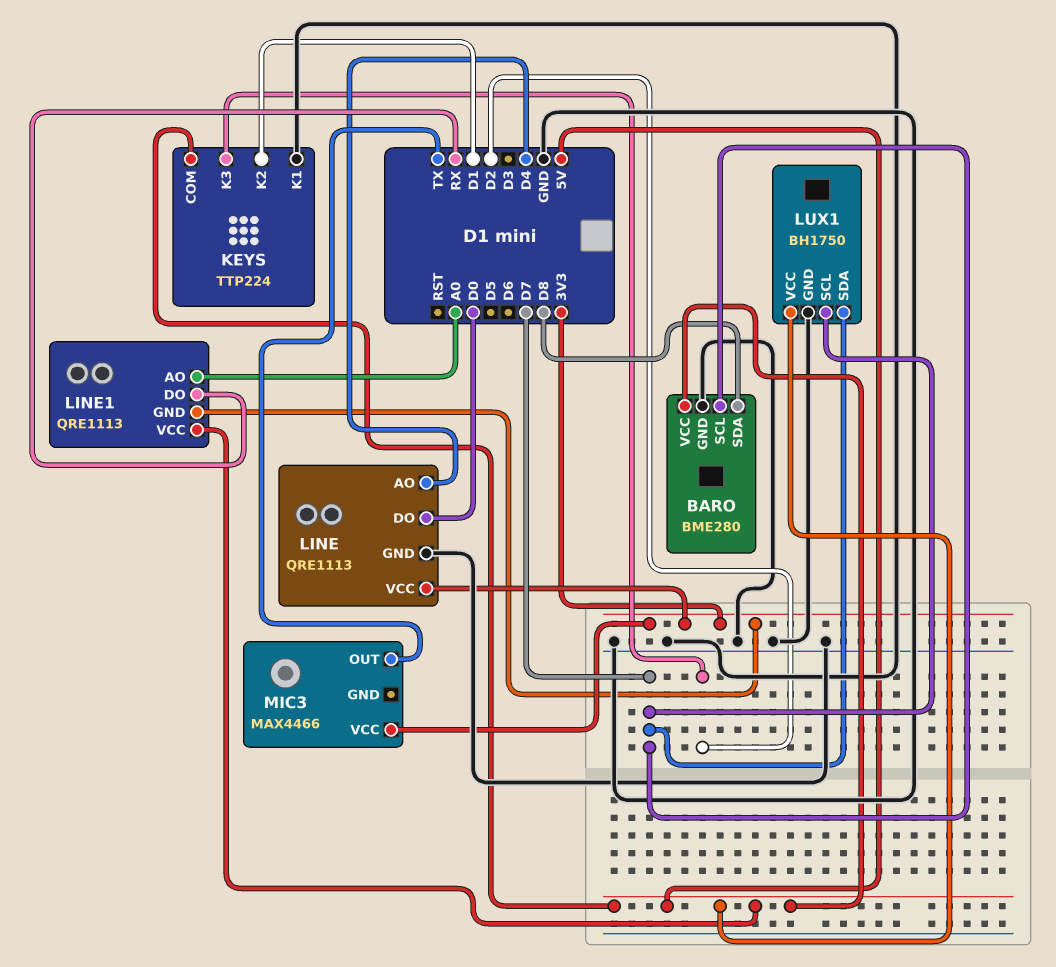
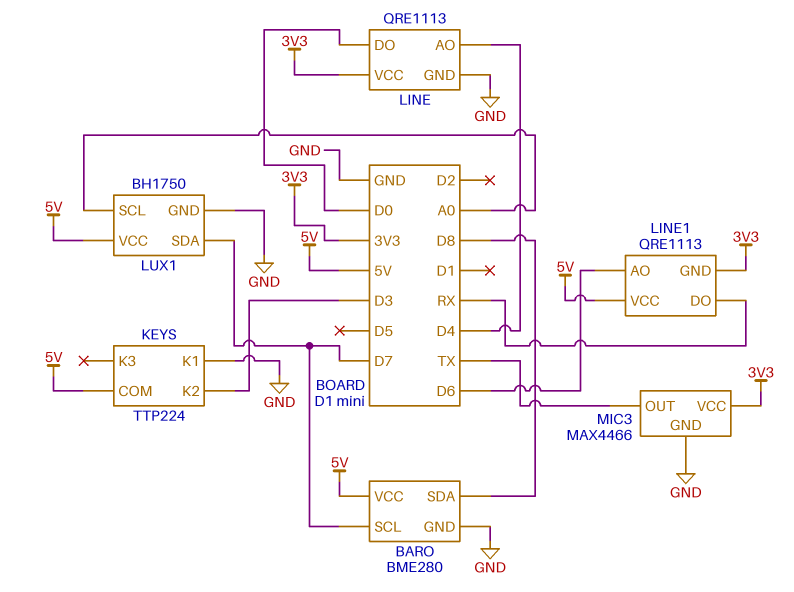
KEYS pin K2: D1 -> D3
KEYS pin K3: D2 -> none
LINE1 pin AO: A0 -> D6
LUX1 pin SCL: D7 -> A0
MIC3 pin GND: none -> GND

